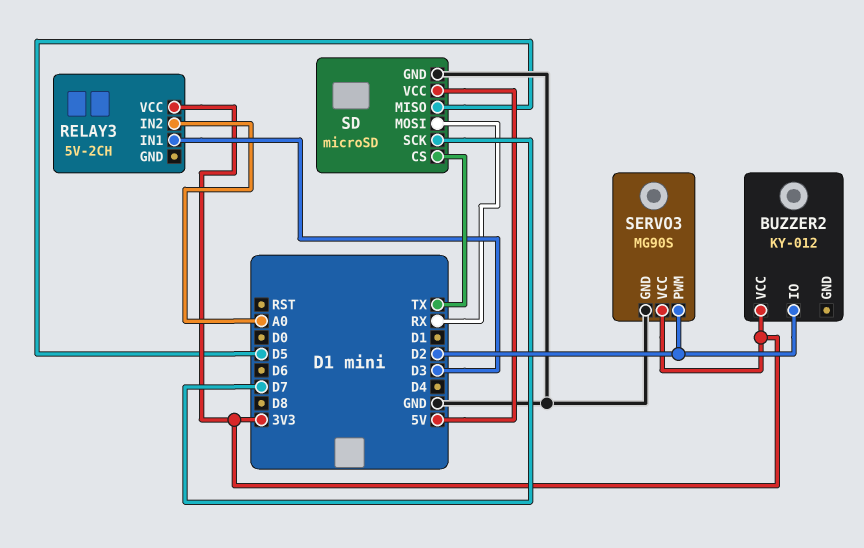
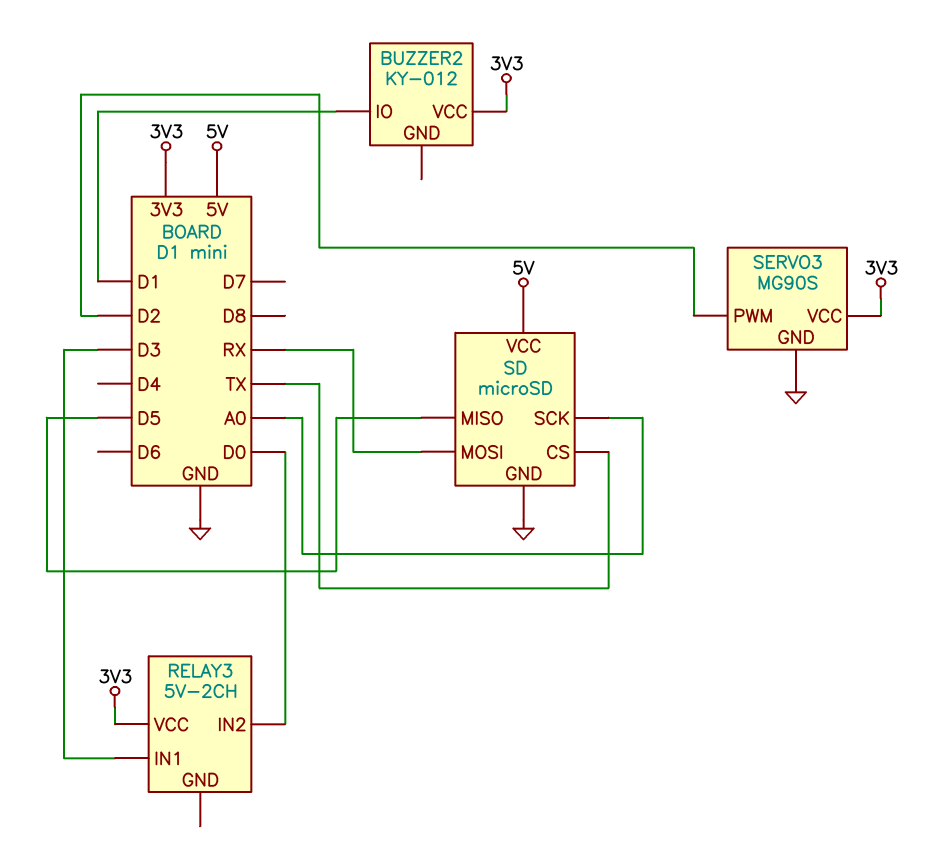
BUZZER2 pin IO: D2 -> D1
RELAY3 pin IN2: A0 -> D0
SD pin SCK: D7 -> A0

